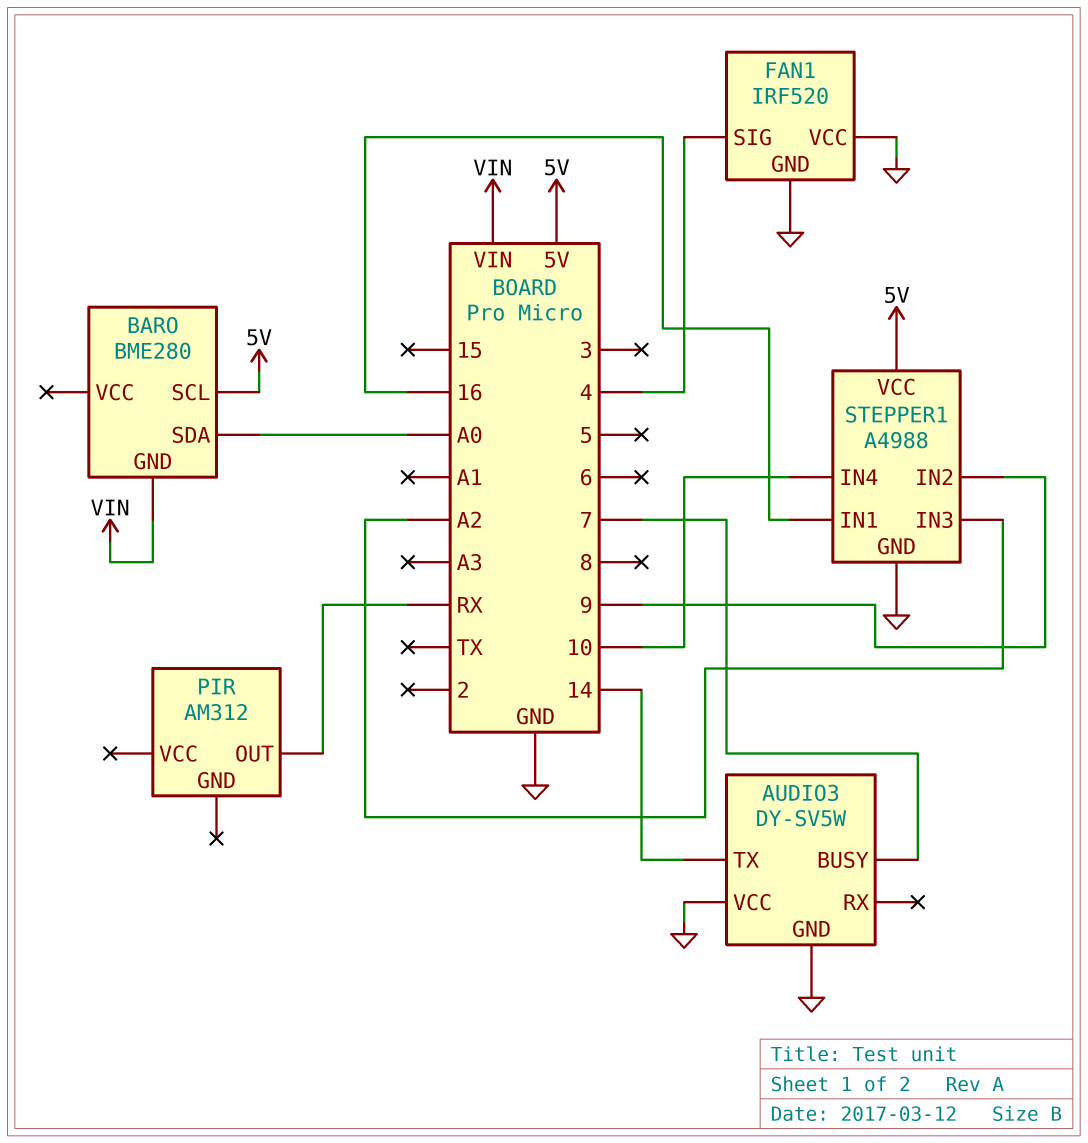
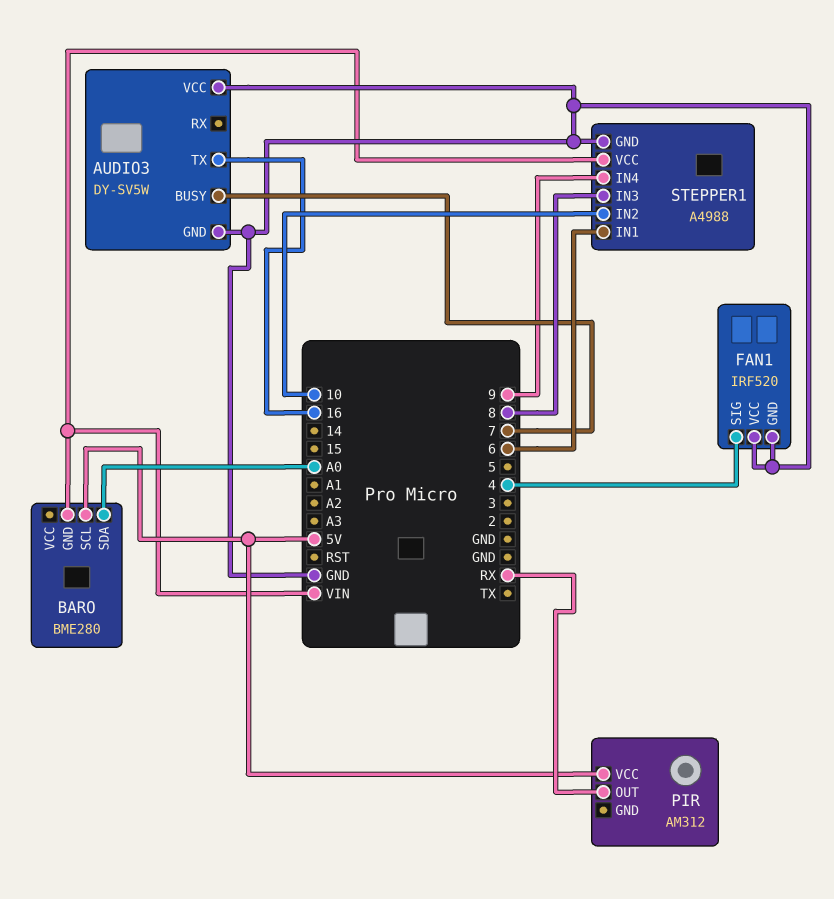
AUDIO3 pin TX: 14 -> 16
PIR pin VCC: none -> 5V
STEPPER1 pin IN1: 16 -> 6
STEPPER1 pin IN2: 9 -> 10
STEPPER1 pin IN3: A2 -> 8
STEPPER1 pin IN4: 10 -> 9
STEPPER1 pin VCC: 5V -> VIN

